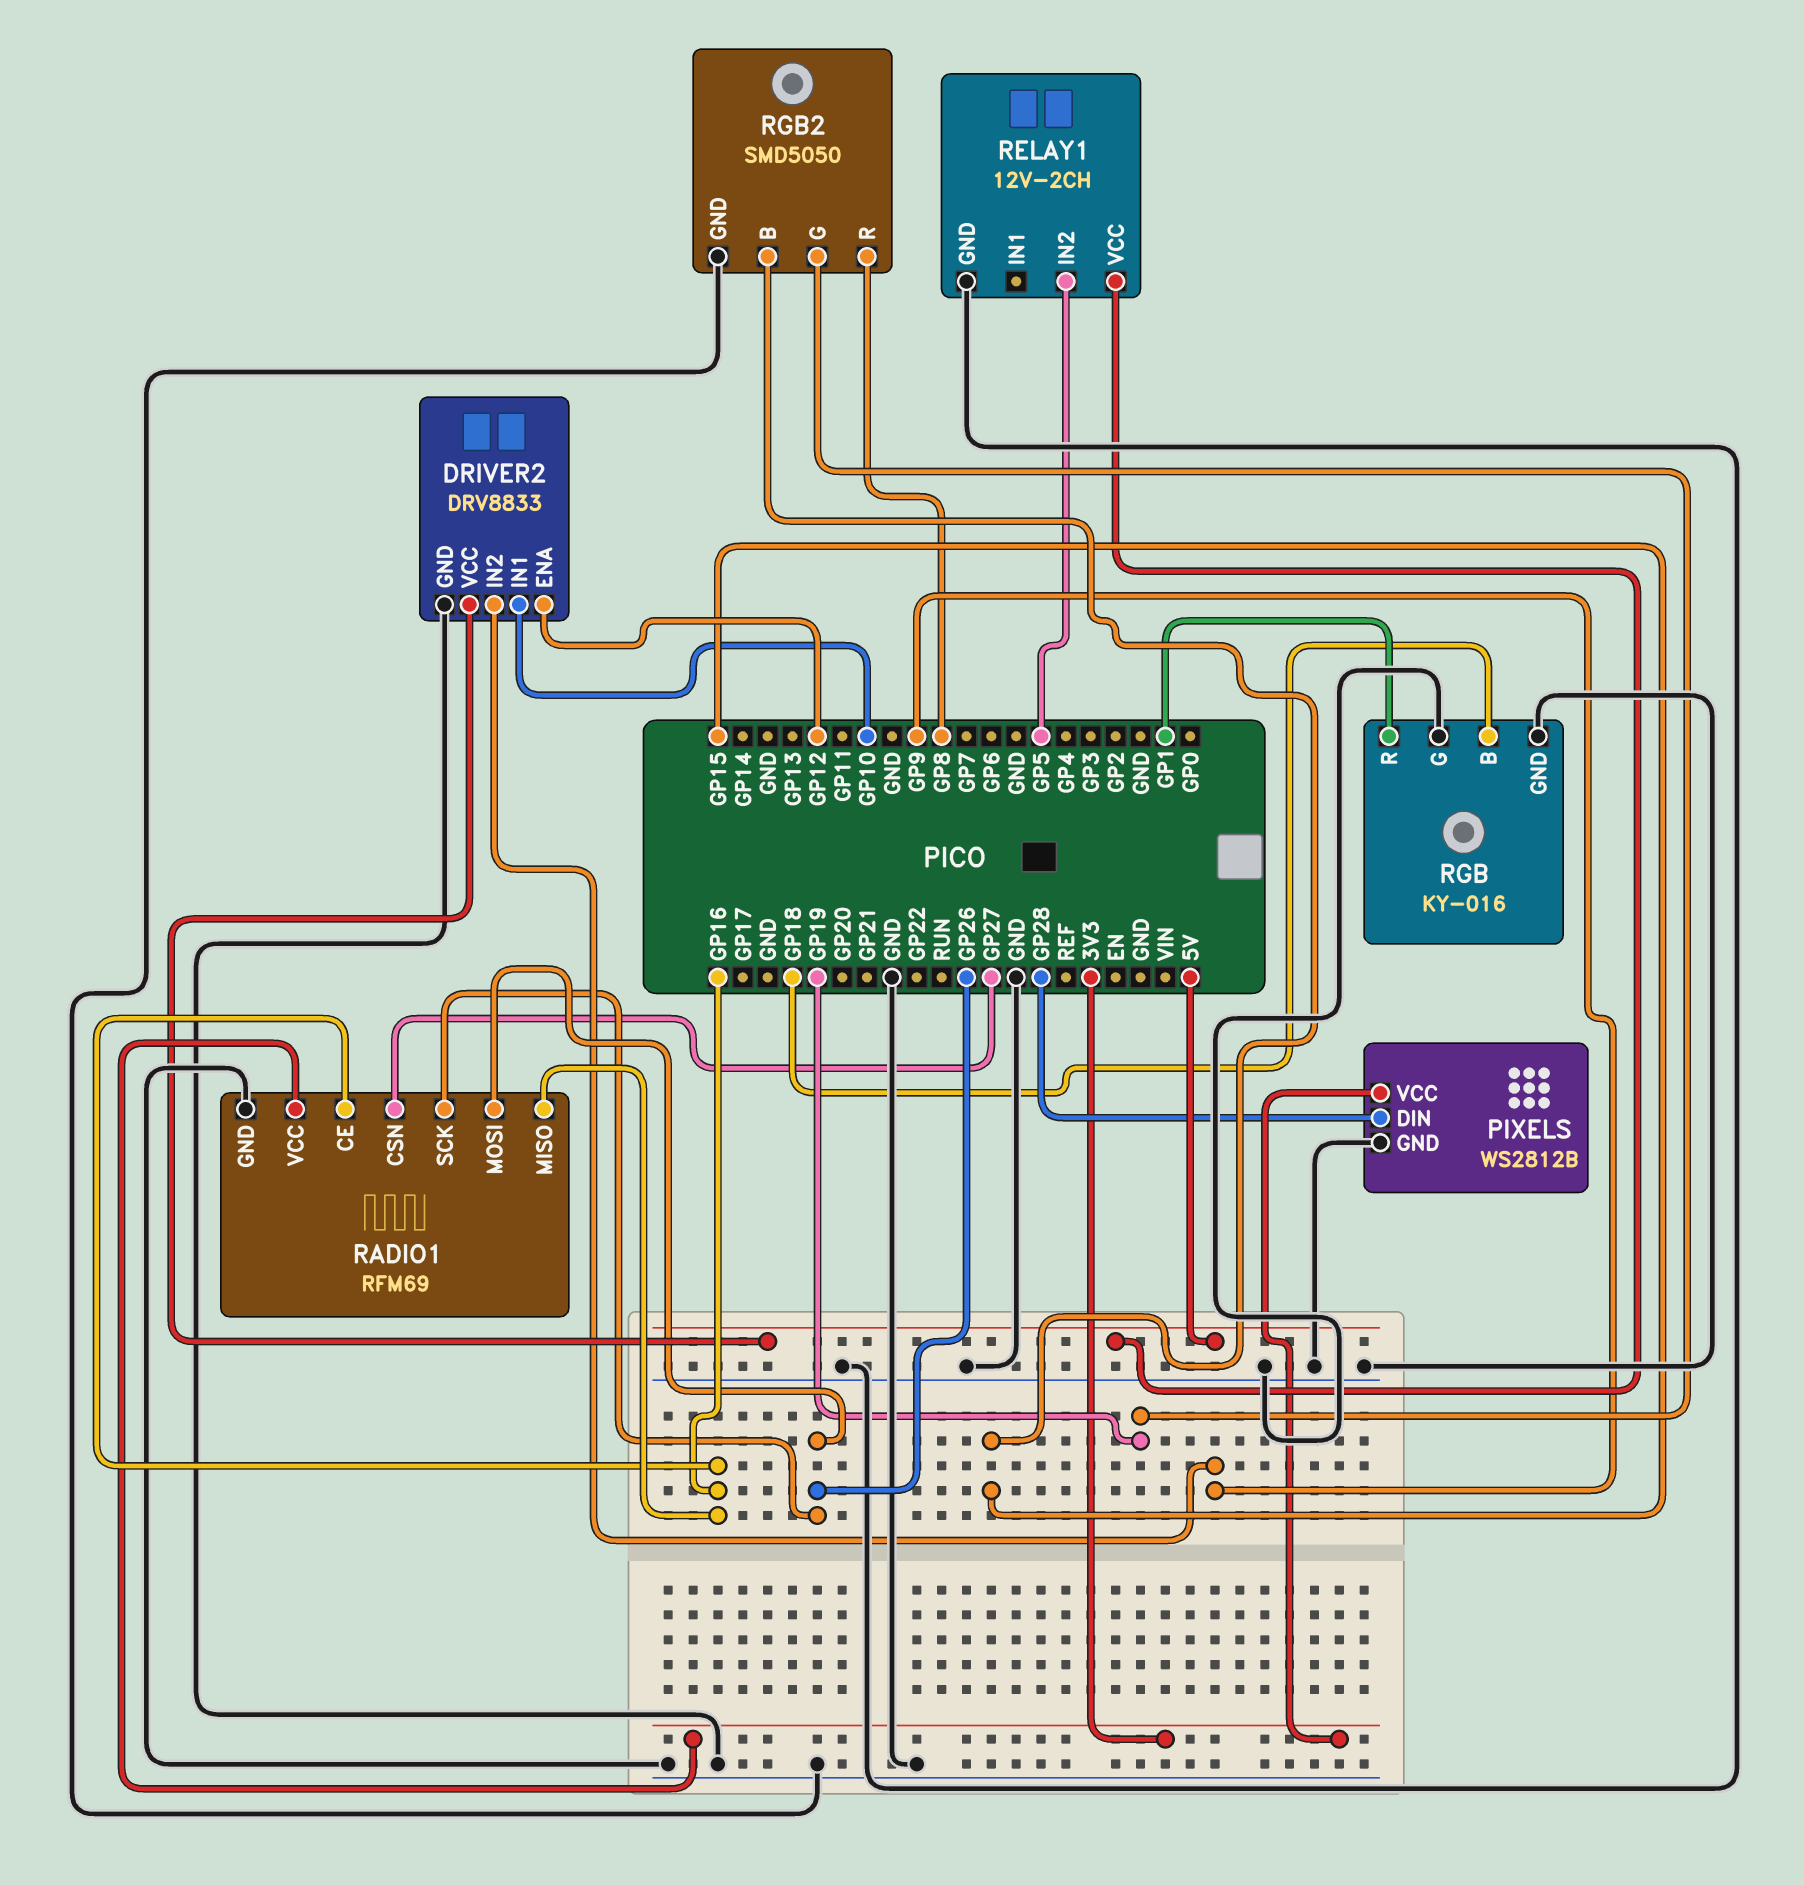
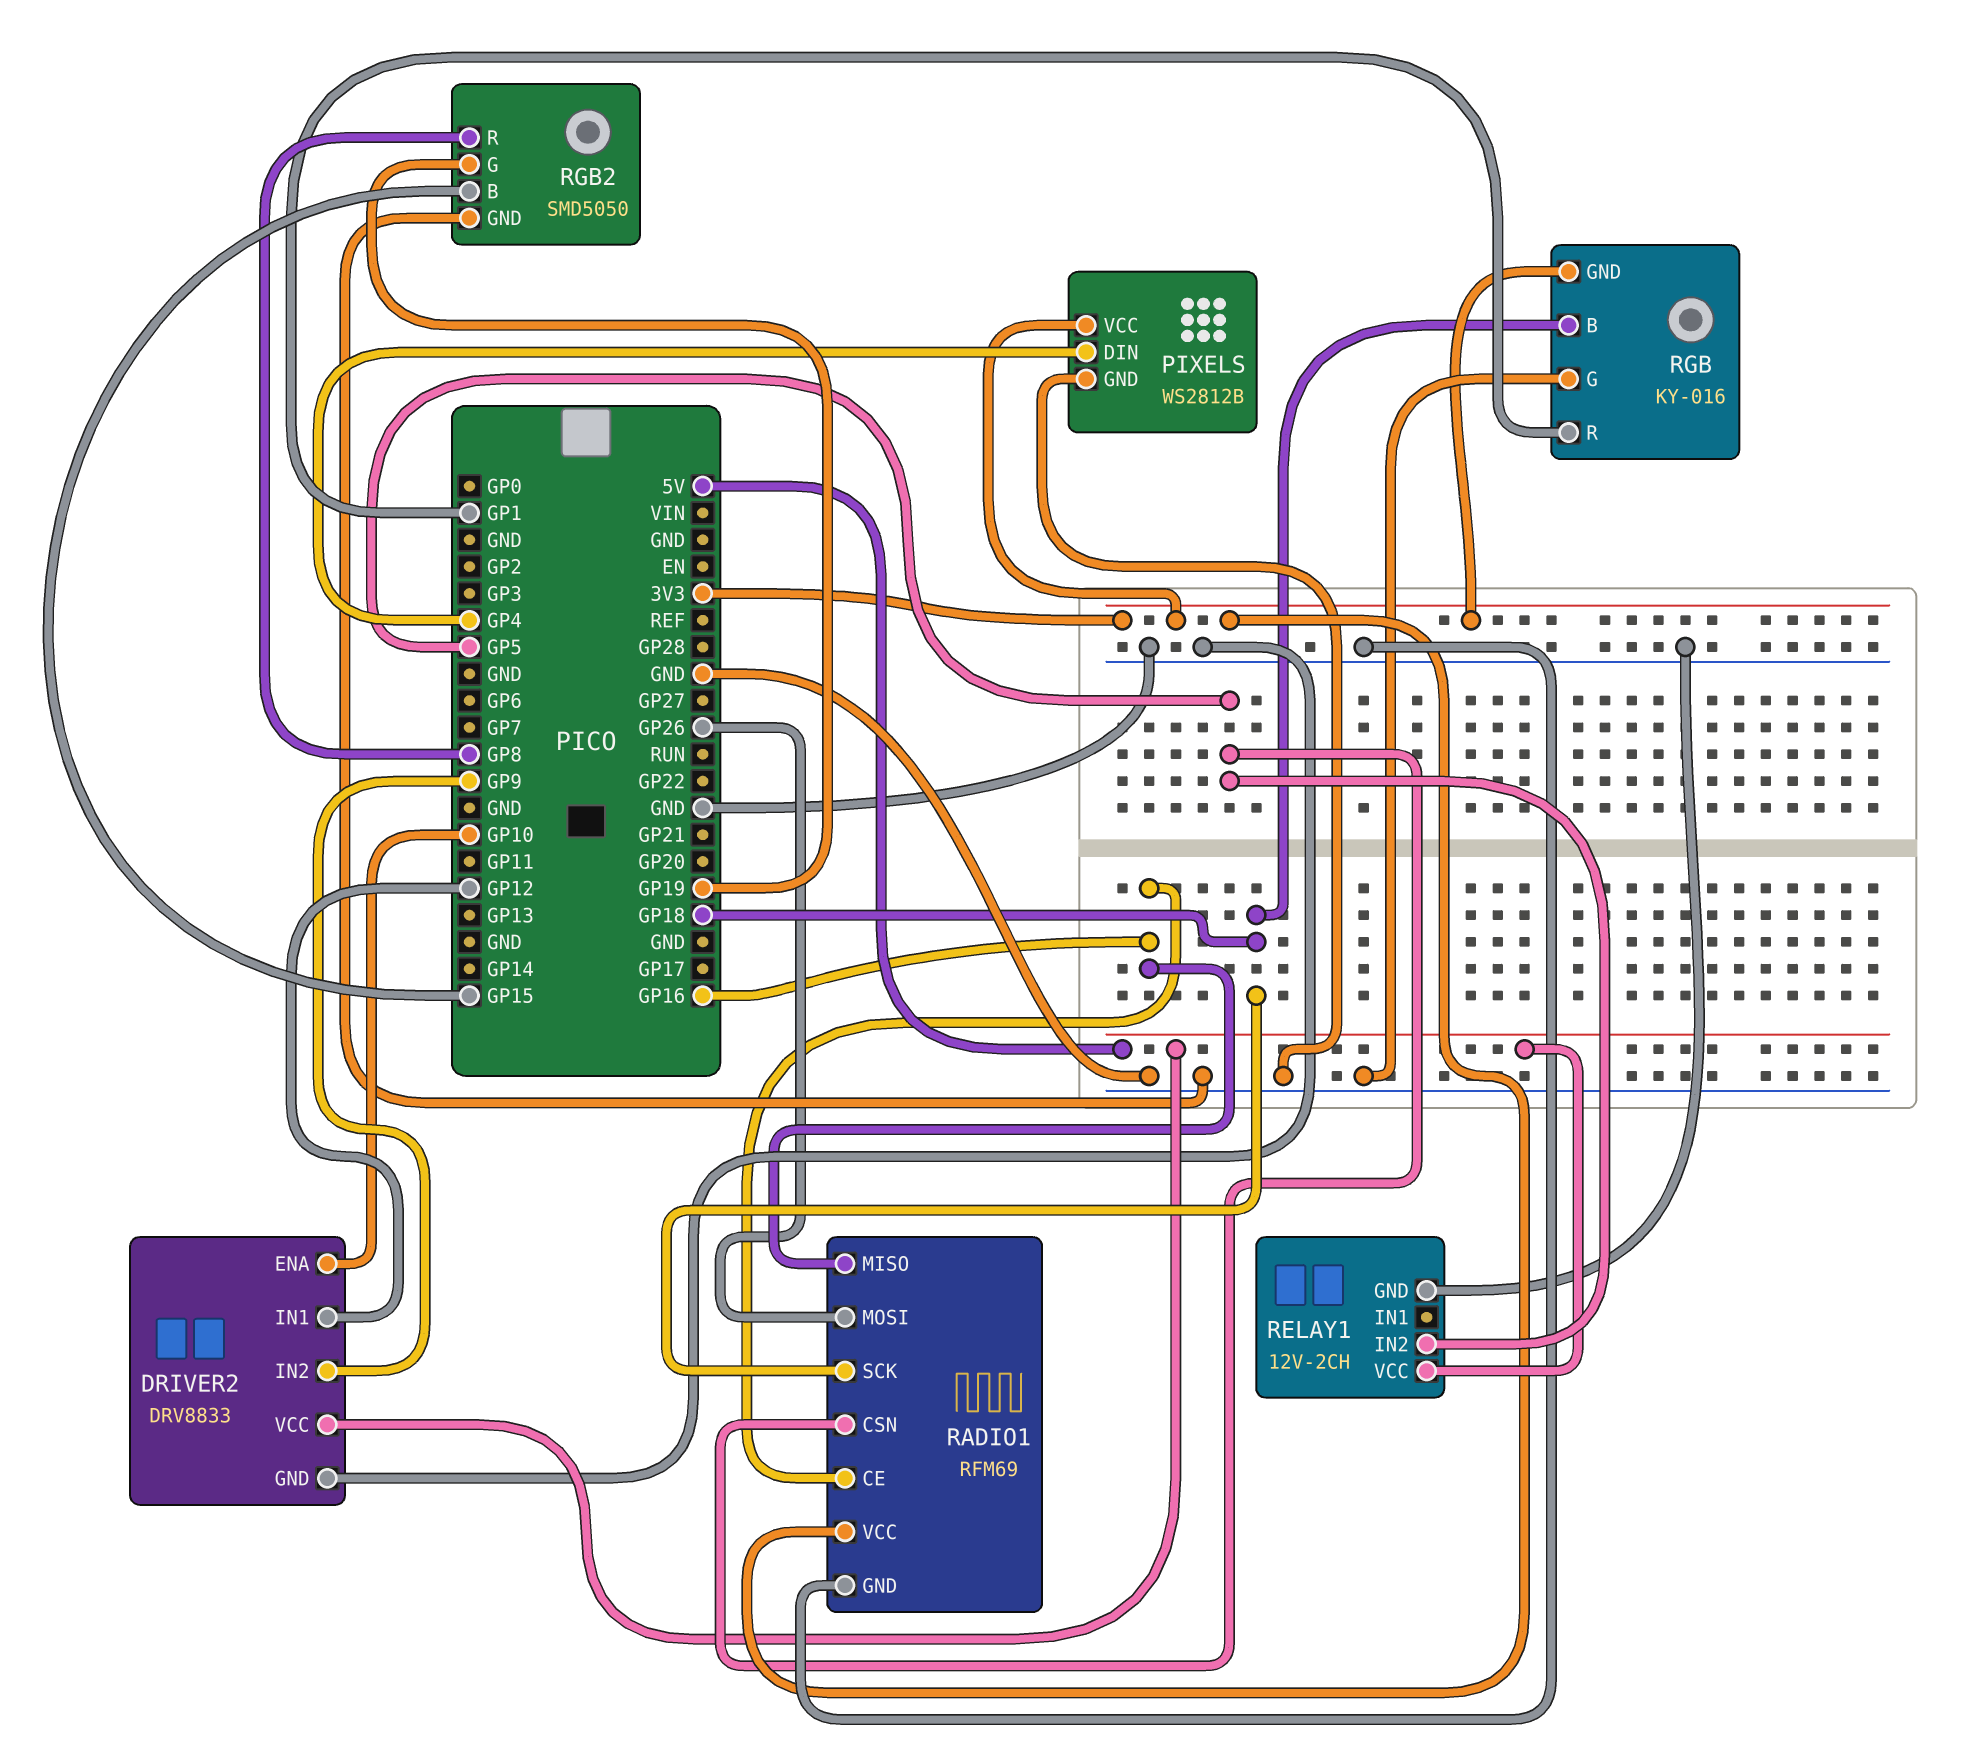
DRIVER2 pin ENA: GP12 -> GP10
DRIVER2 pin IN1: GP10 -> GP12
PIXELS pin DIN: GP28 -> GP4
RADIO1 pin CSN: GP27 -> GP5
RADIO1 pin SCK: GP26 -> GP18
RGB pin GND: GND -> 3V3

